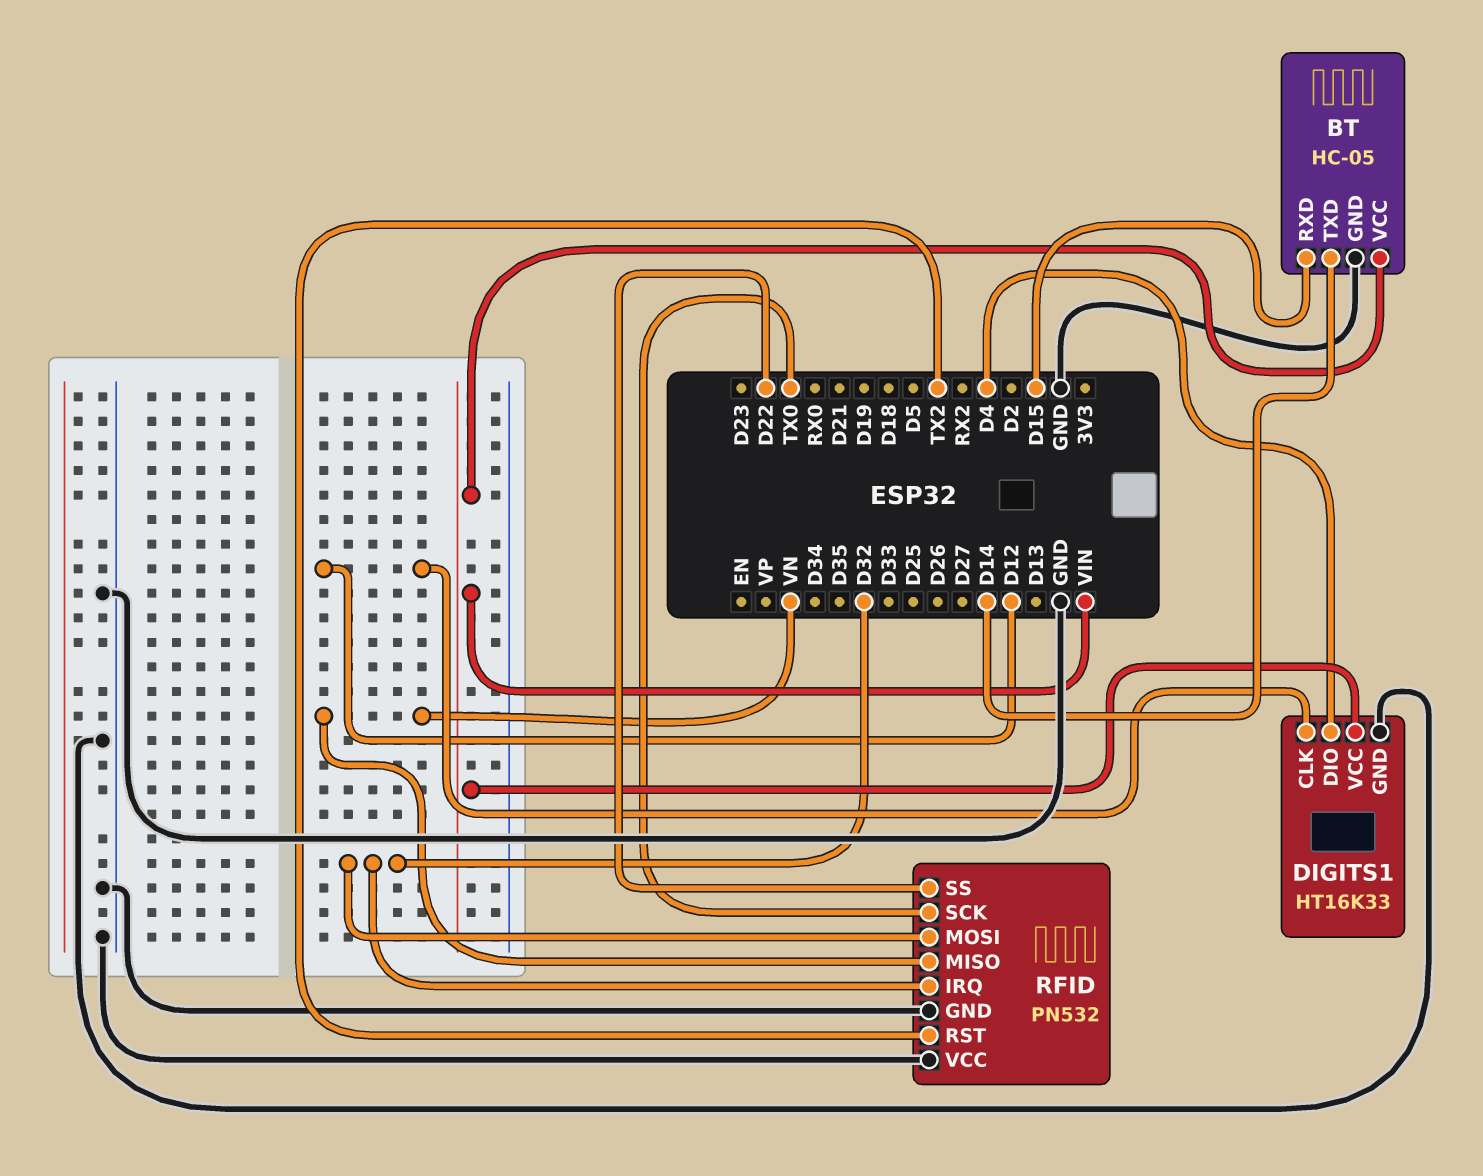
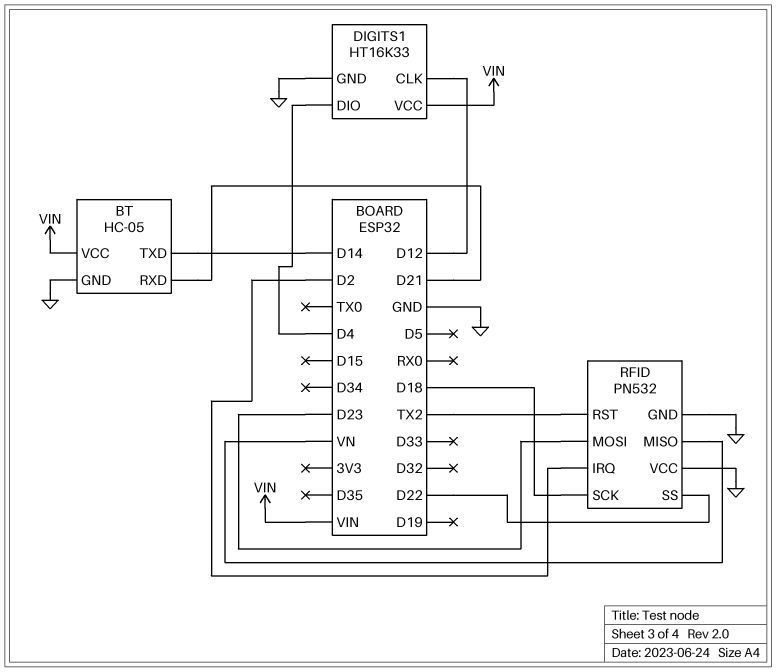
BT pin RXD: D15 -> D21
RFID pin IRQ: D32 -> D2
RFID pin MOSI: D32 -> D23
RFID pin SCK: TX0 -> D18

